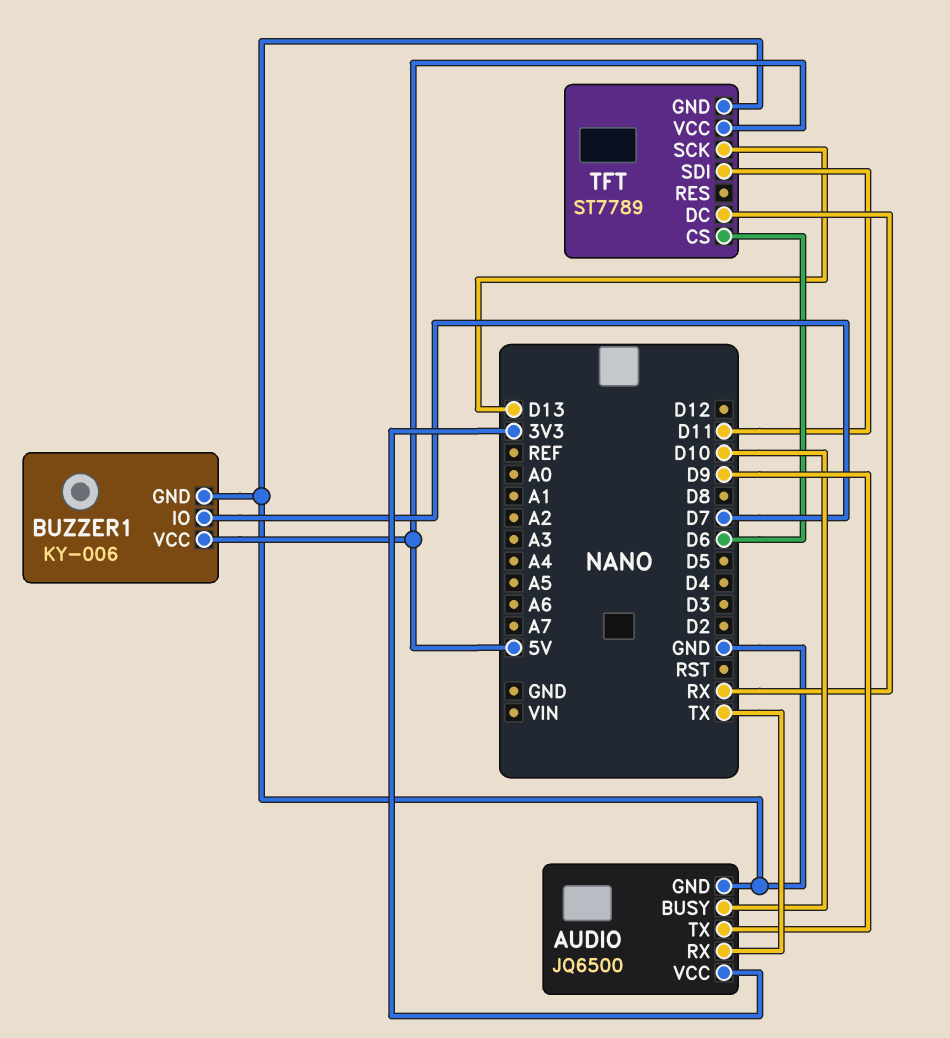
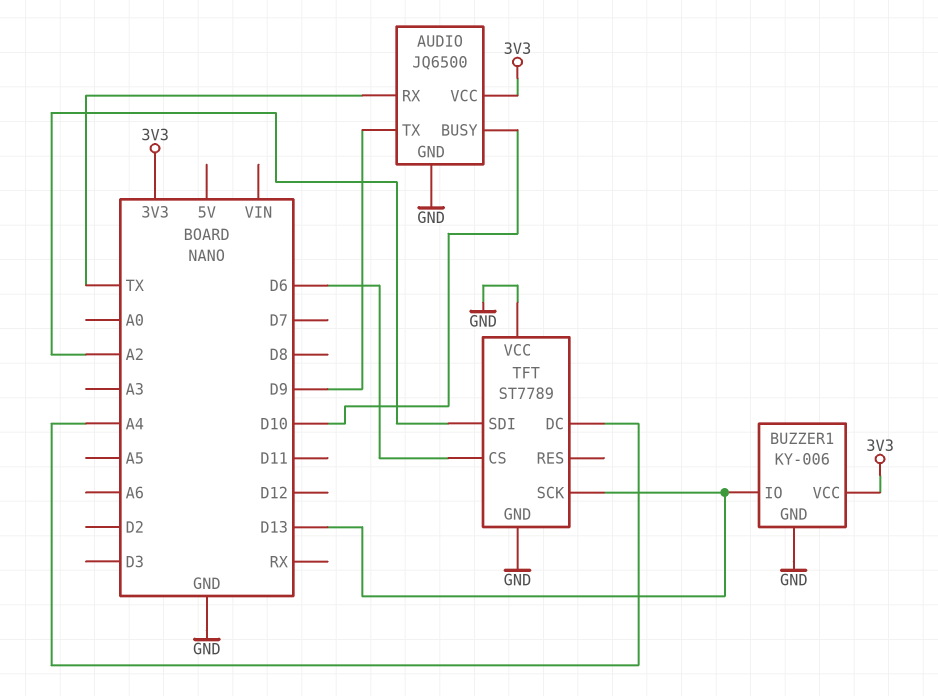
BUZZER1 pin IO: D7 -> D13
BUZZER1 pin VCC: 5V -> 3V3
TFT pin DC: RX -> A4
TFT pin SDI: D11 -> A2
TFT pin VCC: 5V -> GND

